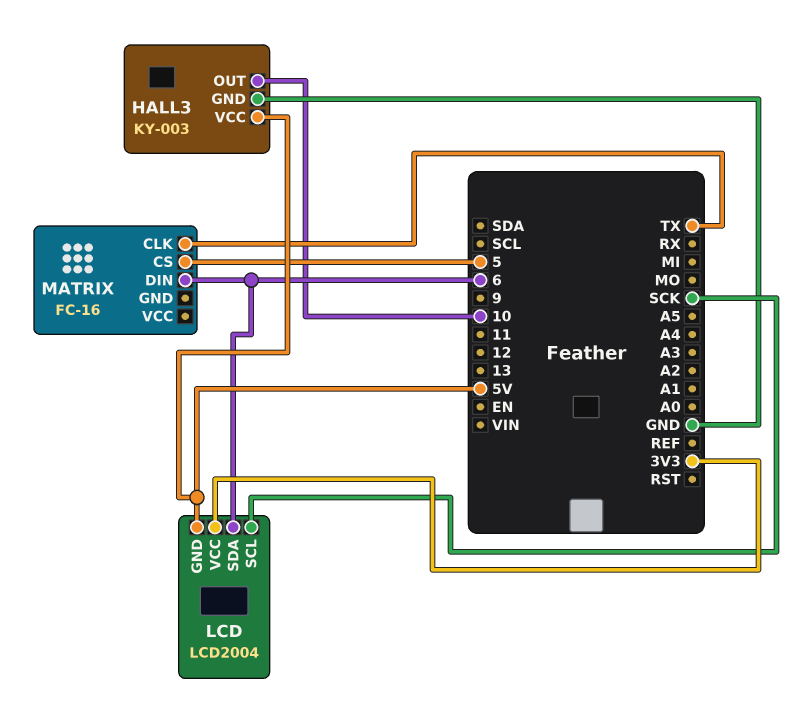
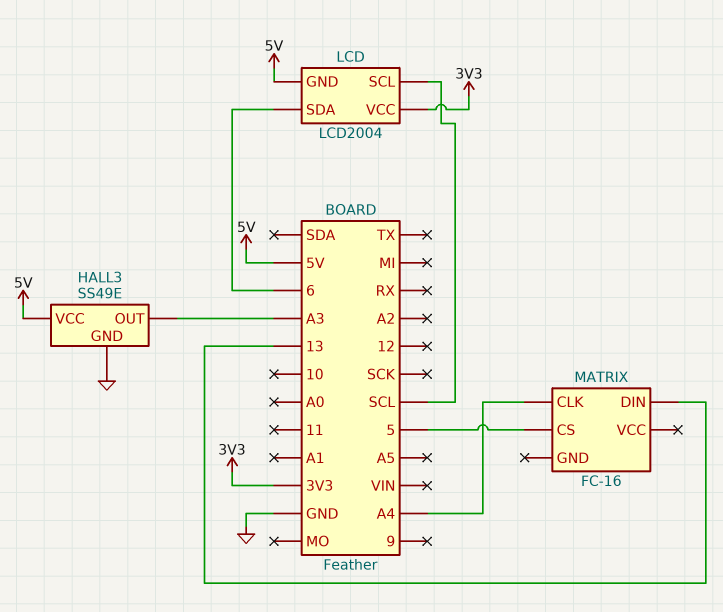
HALL3: KY-003 -> SS49E
HALL3 pin OUT: 10 -> A3
LCD pin SCL: SCK -> SCL
MATRIX pin CLK: TX -> A4
MATRIX pin DIN: 6 -> 13

